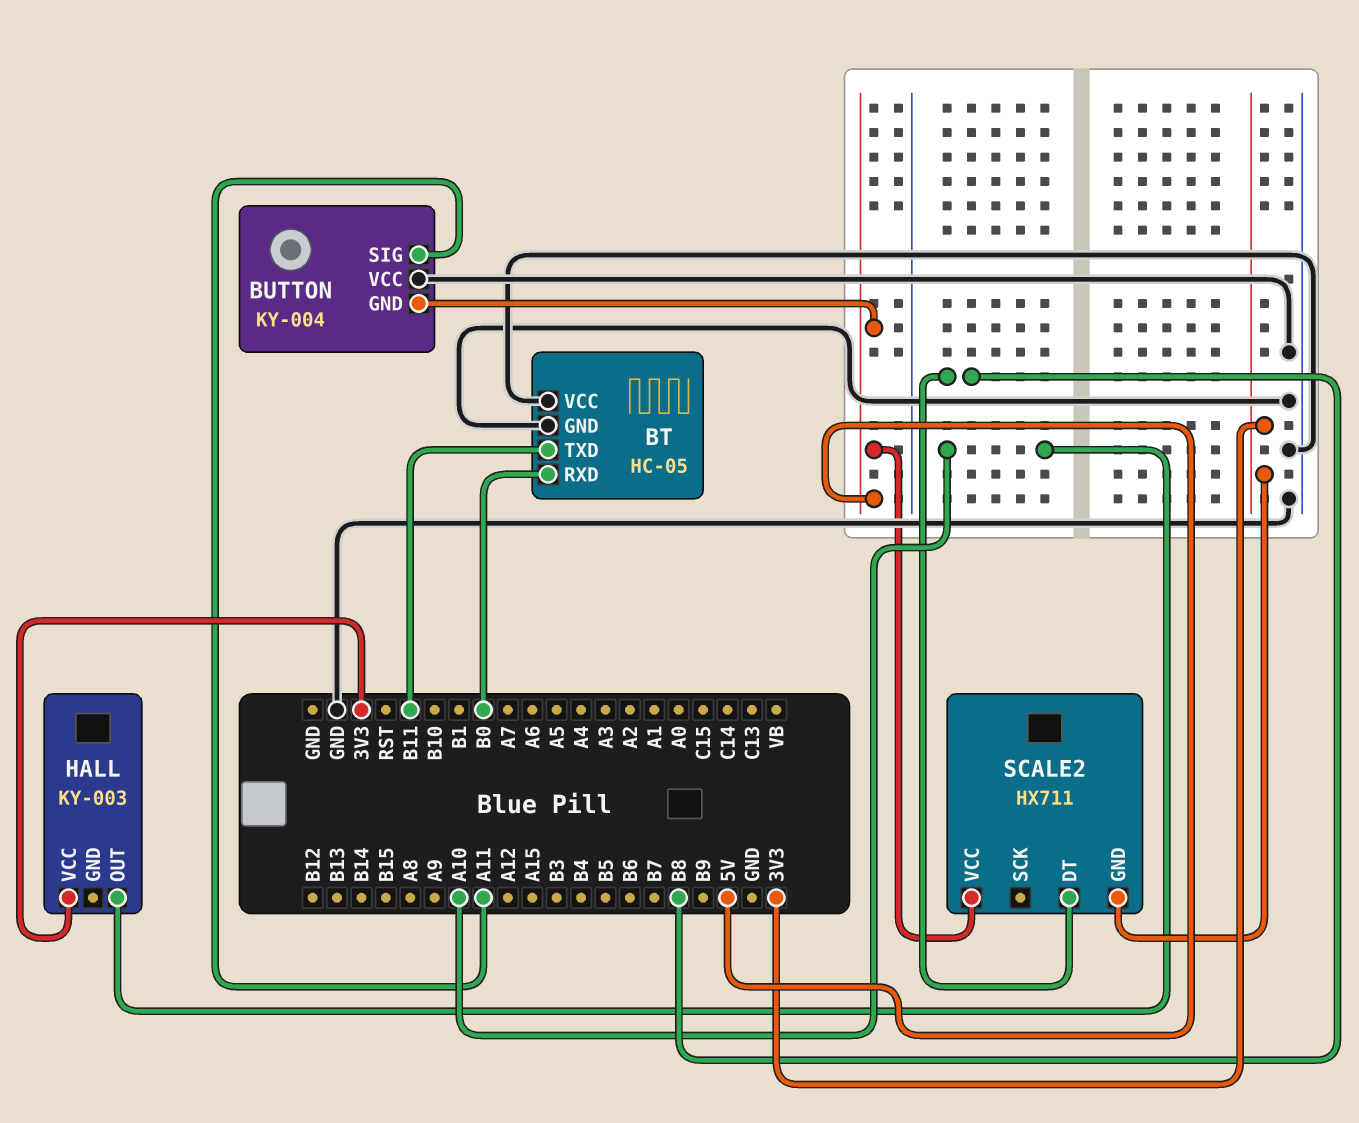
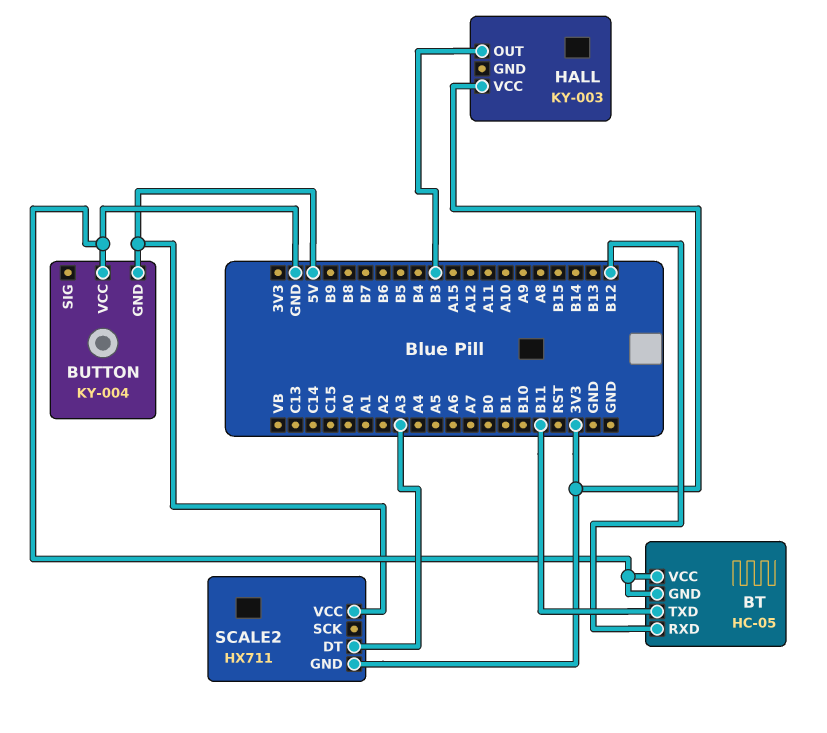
BT pin RXD: B0 -> B12
BUTTON pin SIG: A11 -> none
HALL pin OUT: A10 -> B3
SCALE2 pin DT: B8 -> A3

